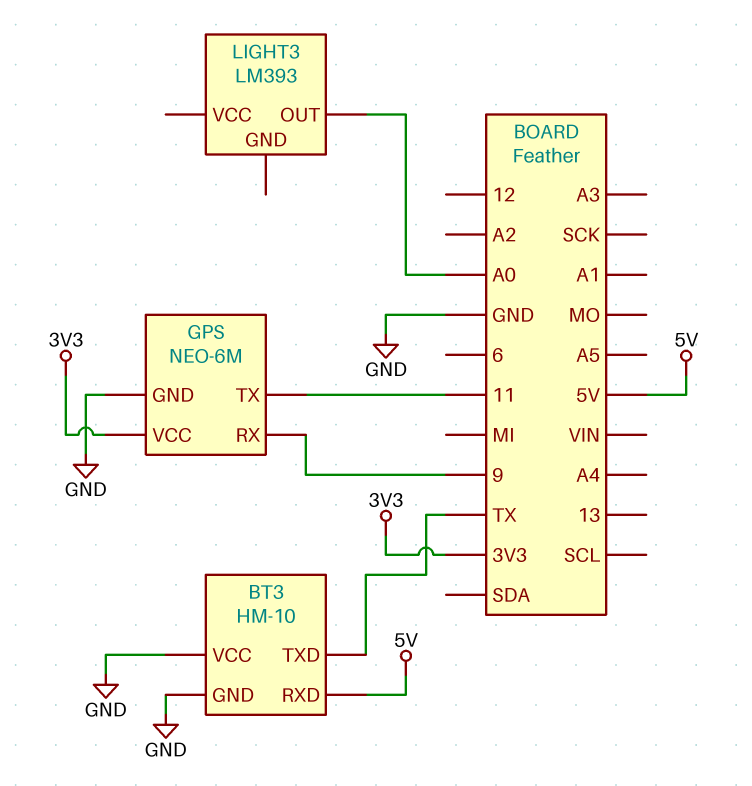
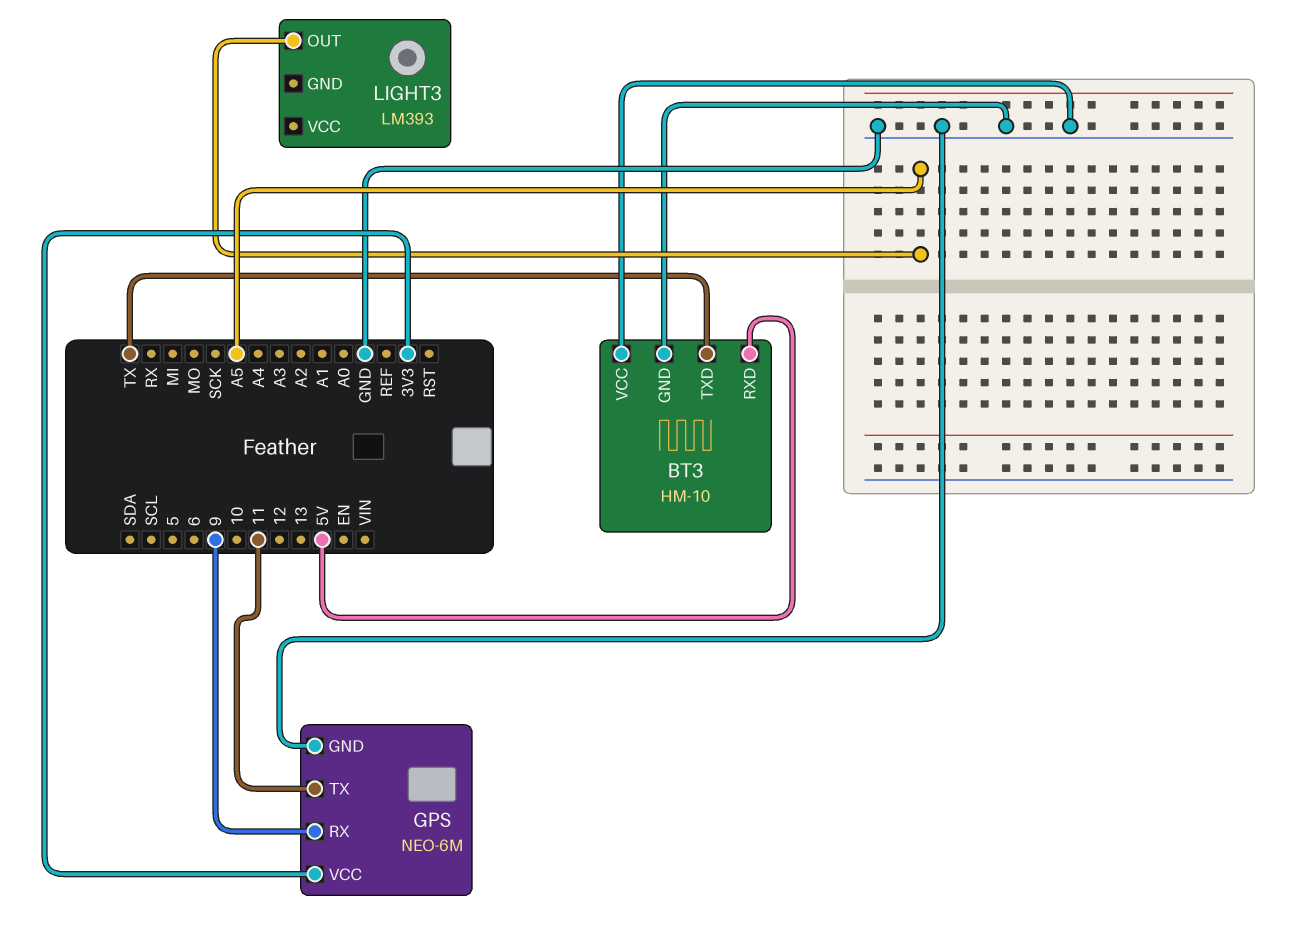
LIGHT3 pin OUT: A0 -> A5

